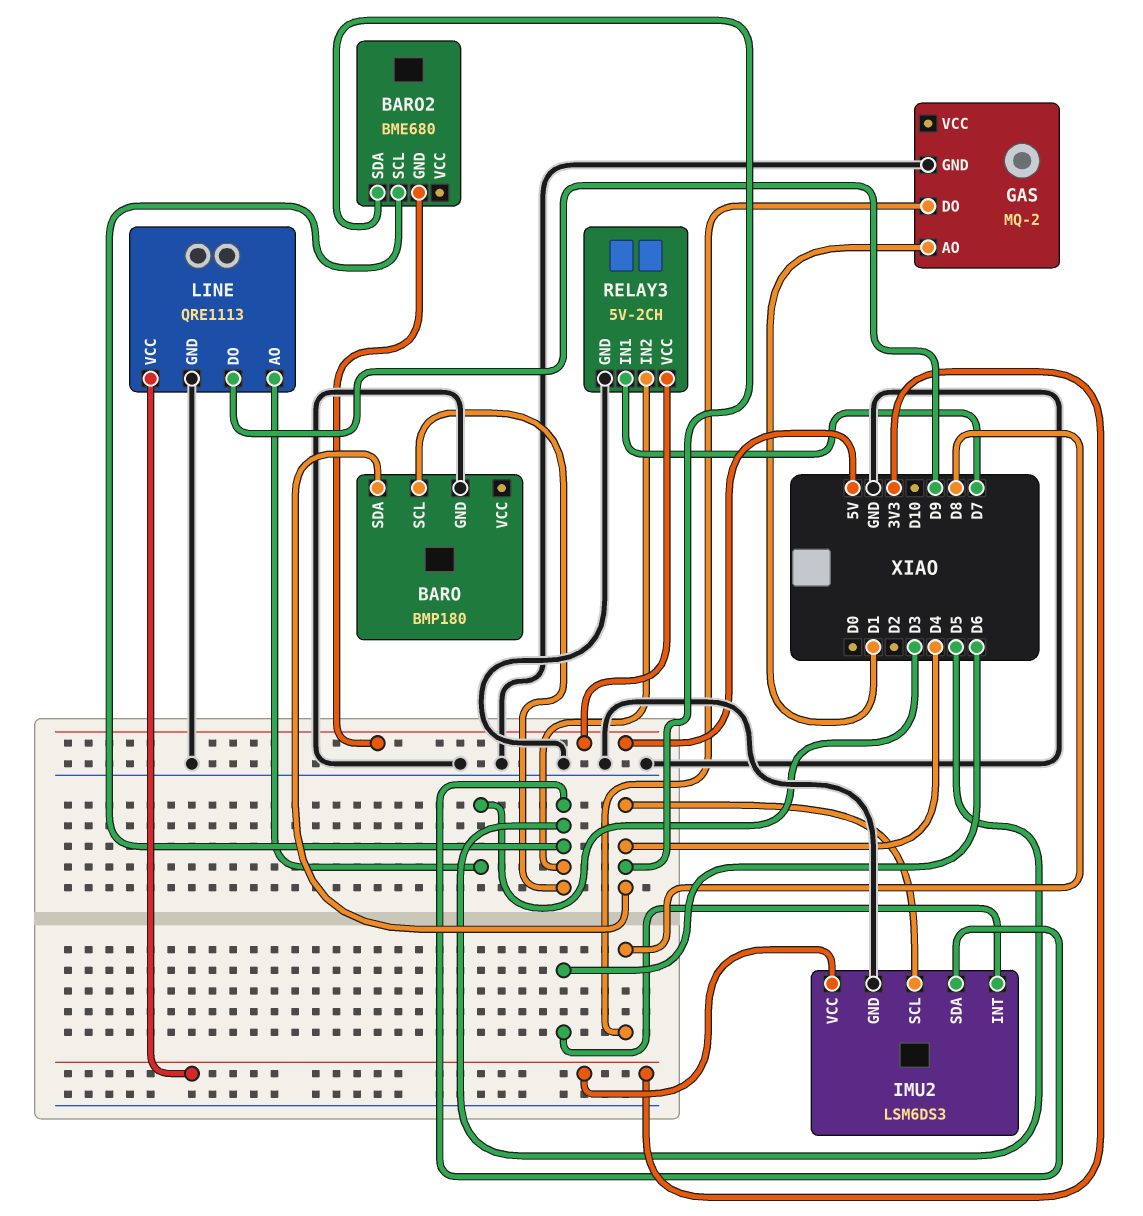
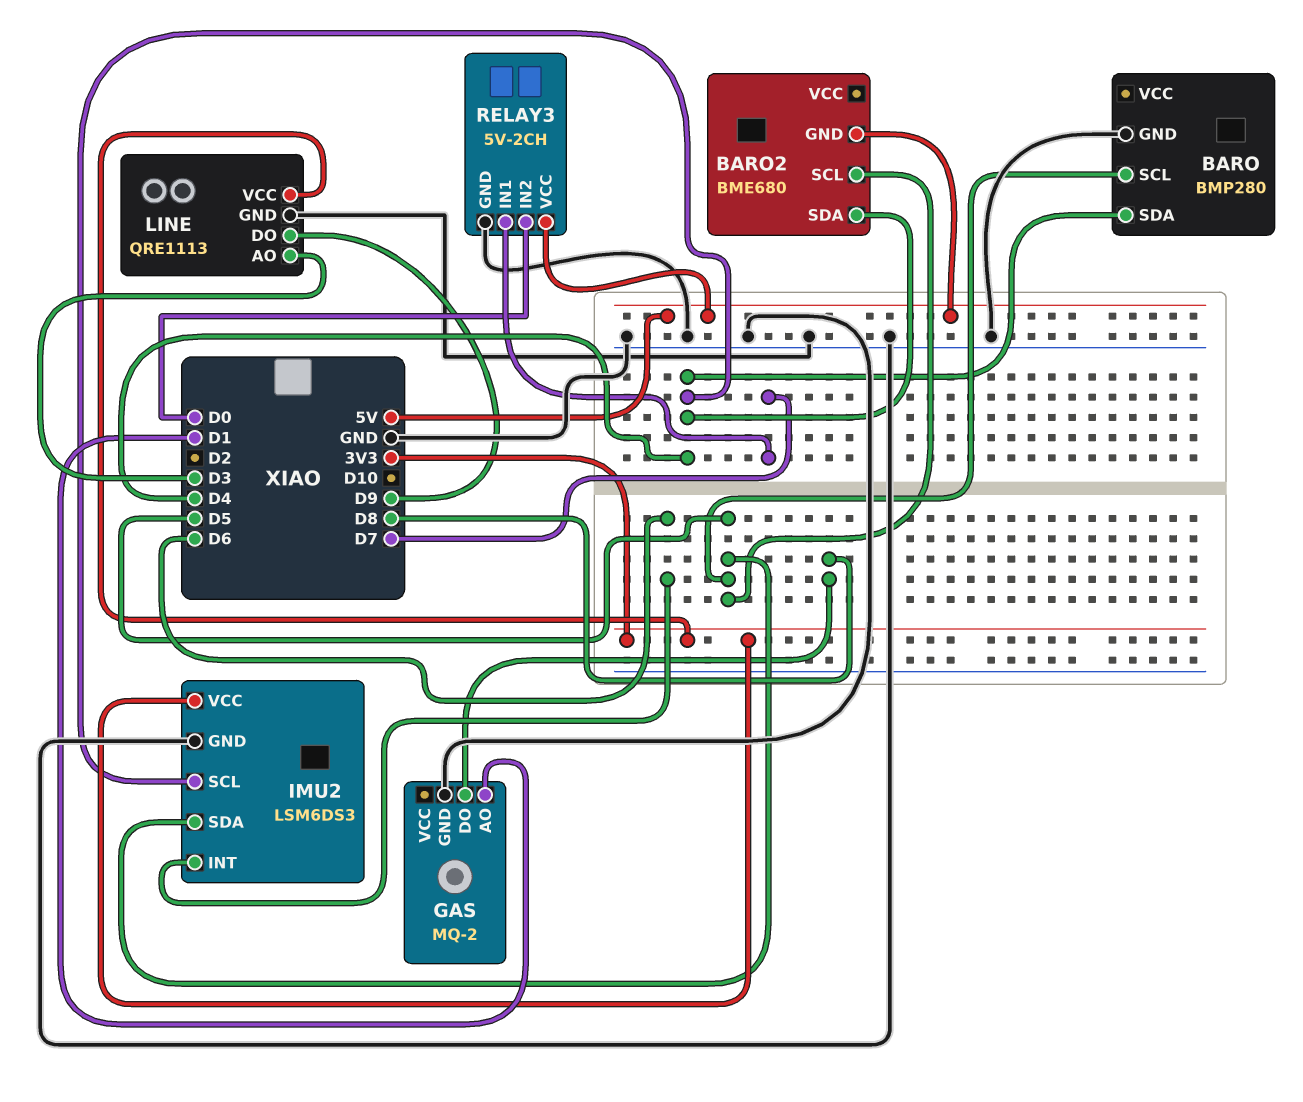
BARO: BMP180 -> BMP280
RELAY3 pin IN2: D5 -> D0

